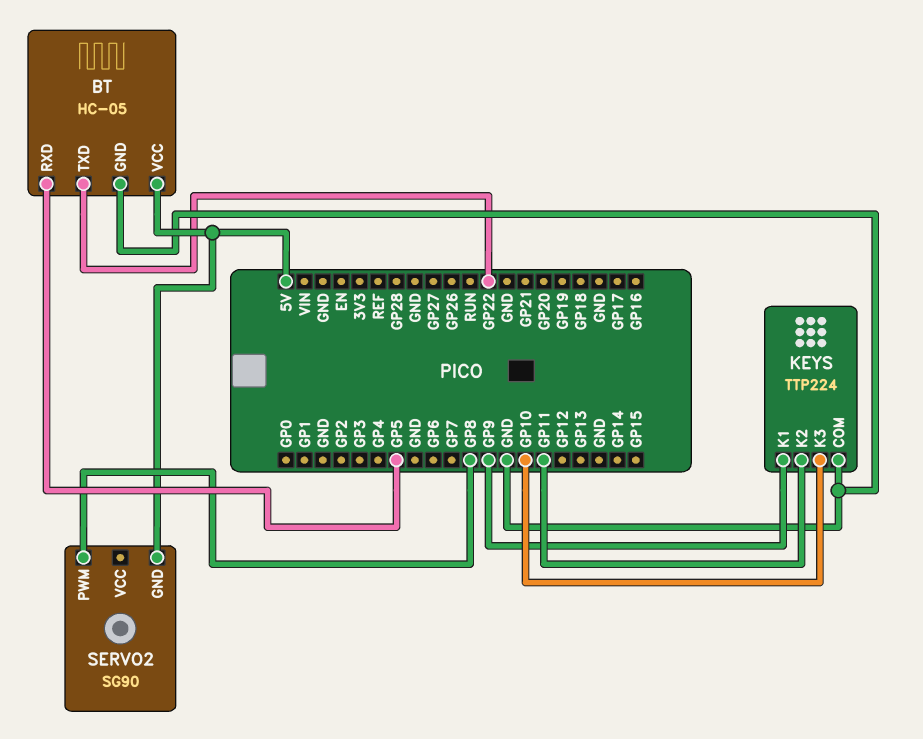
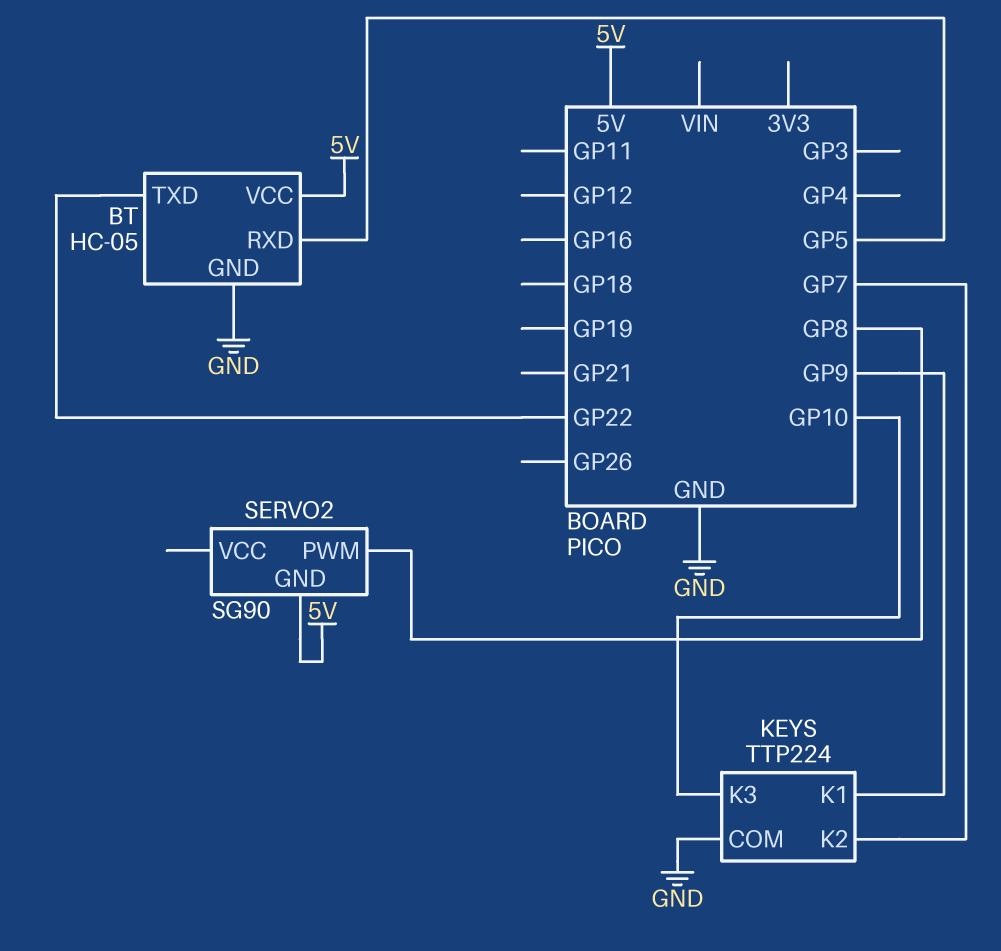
KEYS pin K2: GP11 -> GP7

